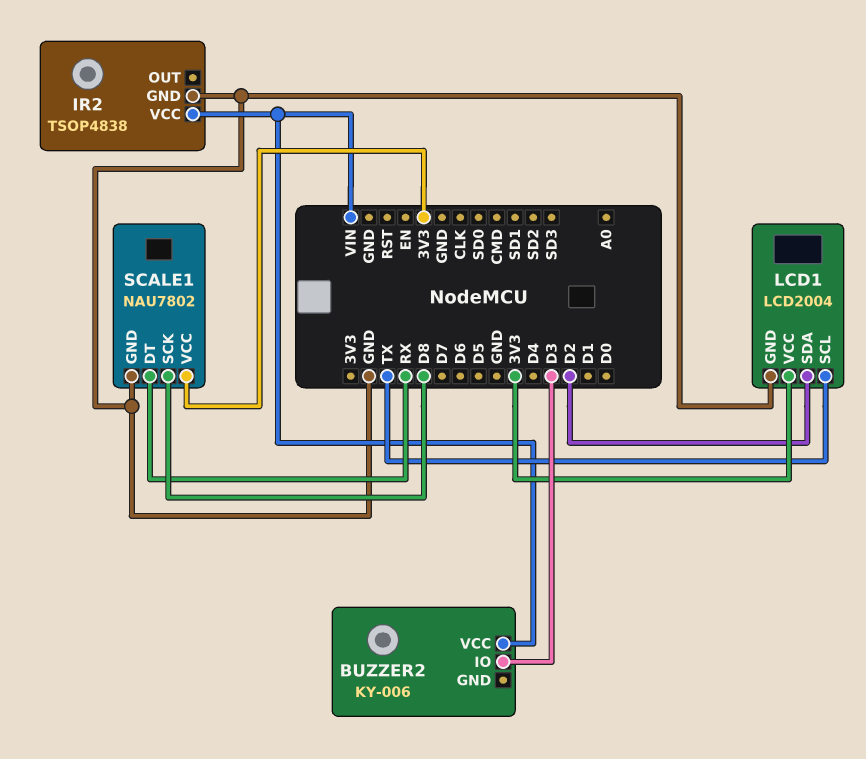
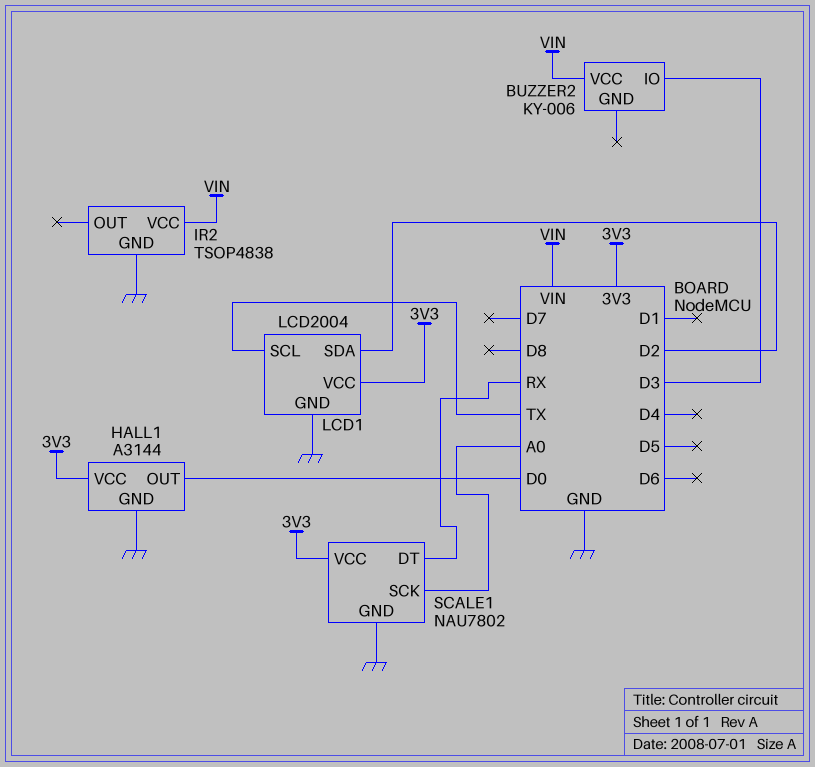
HALL1: none -> A3144
HALL1 pin GND: none -> GND
HALL1 pin OUT: none -> D0
HALL1 pin VCC: none -> 3V3
SCALE1 pin SCK: D8 -> A0

